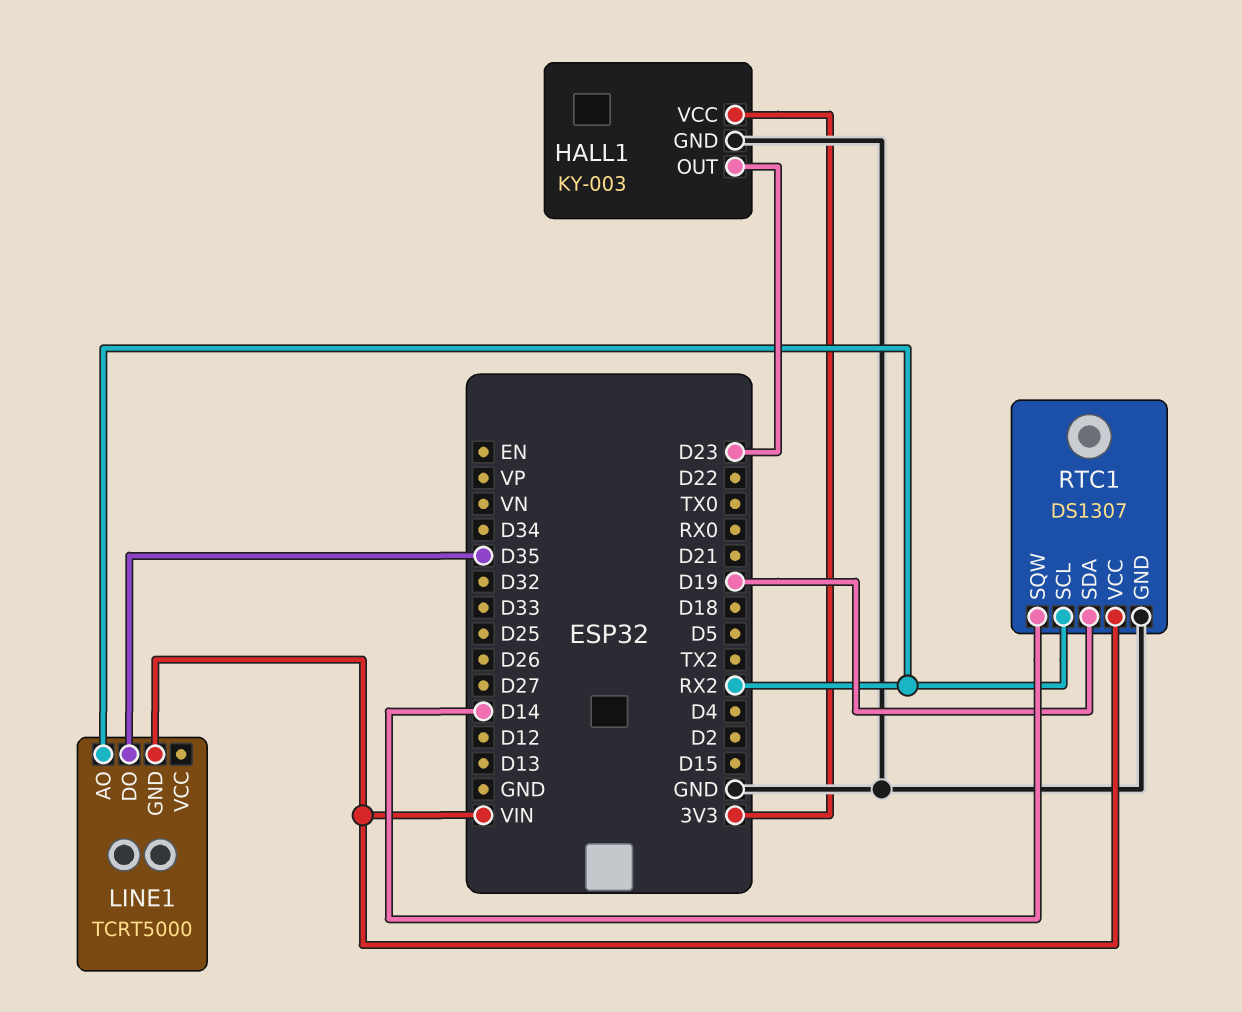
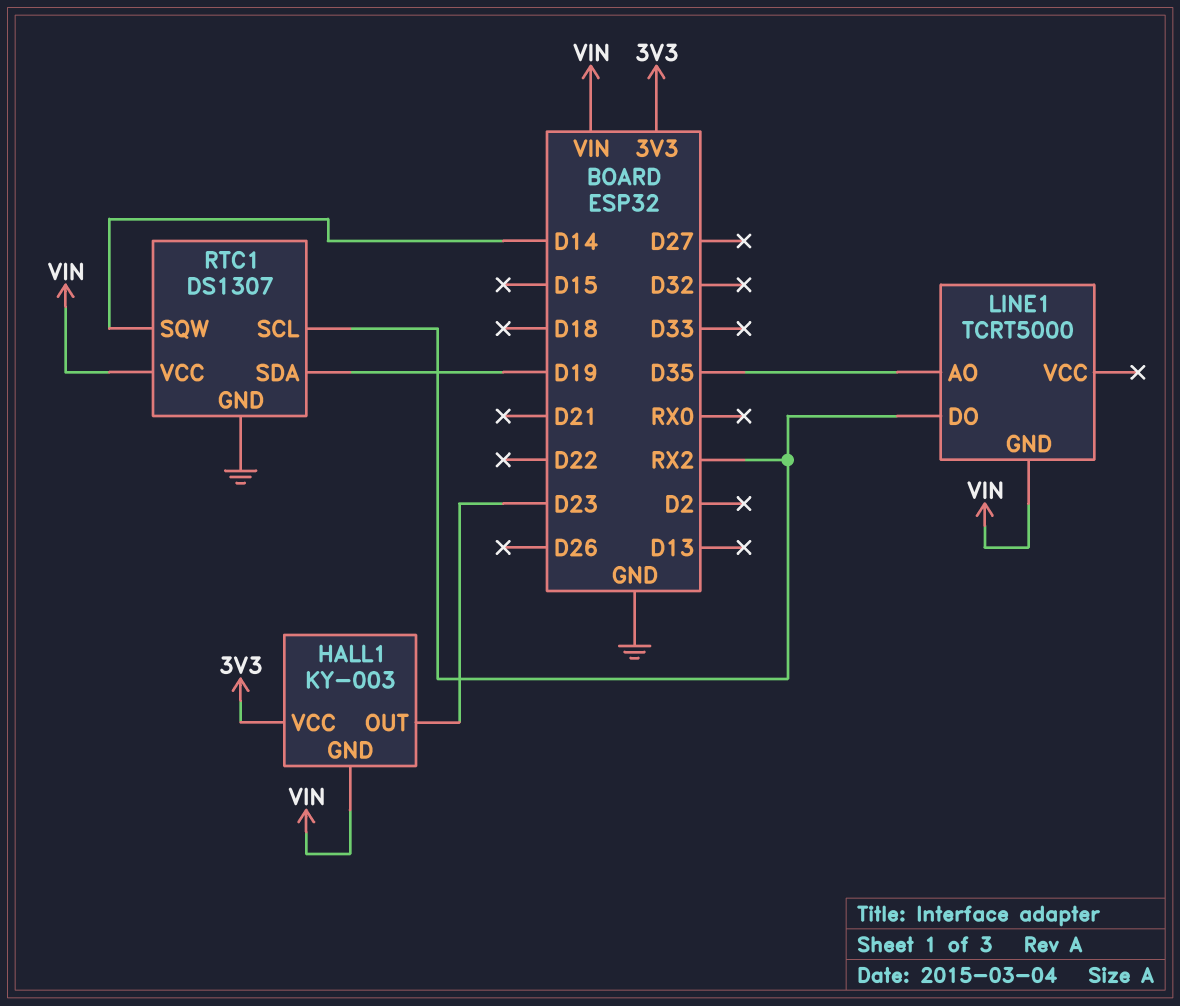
HALL1 pin GND: GND -> VIN
LINE1 pin AO: RX2 -> D35
LINE1 pin DO: D35 -> RX2

